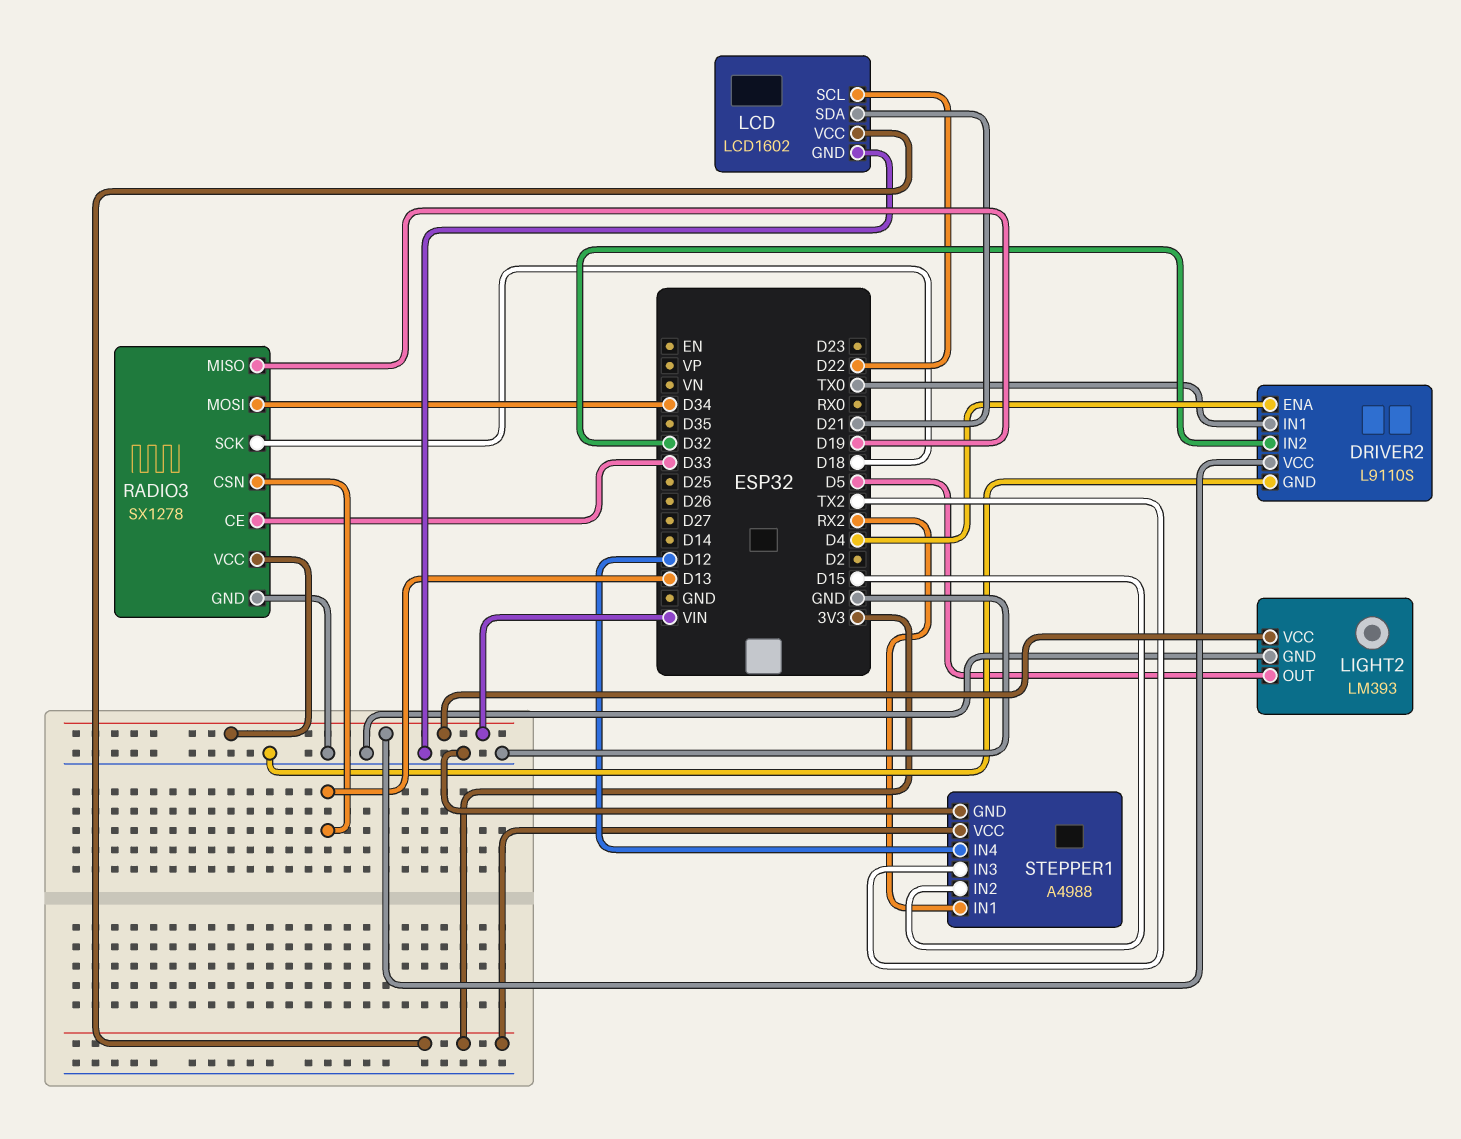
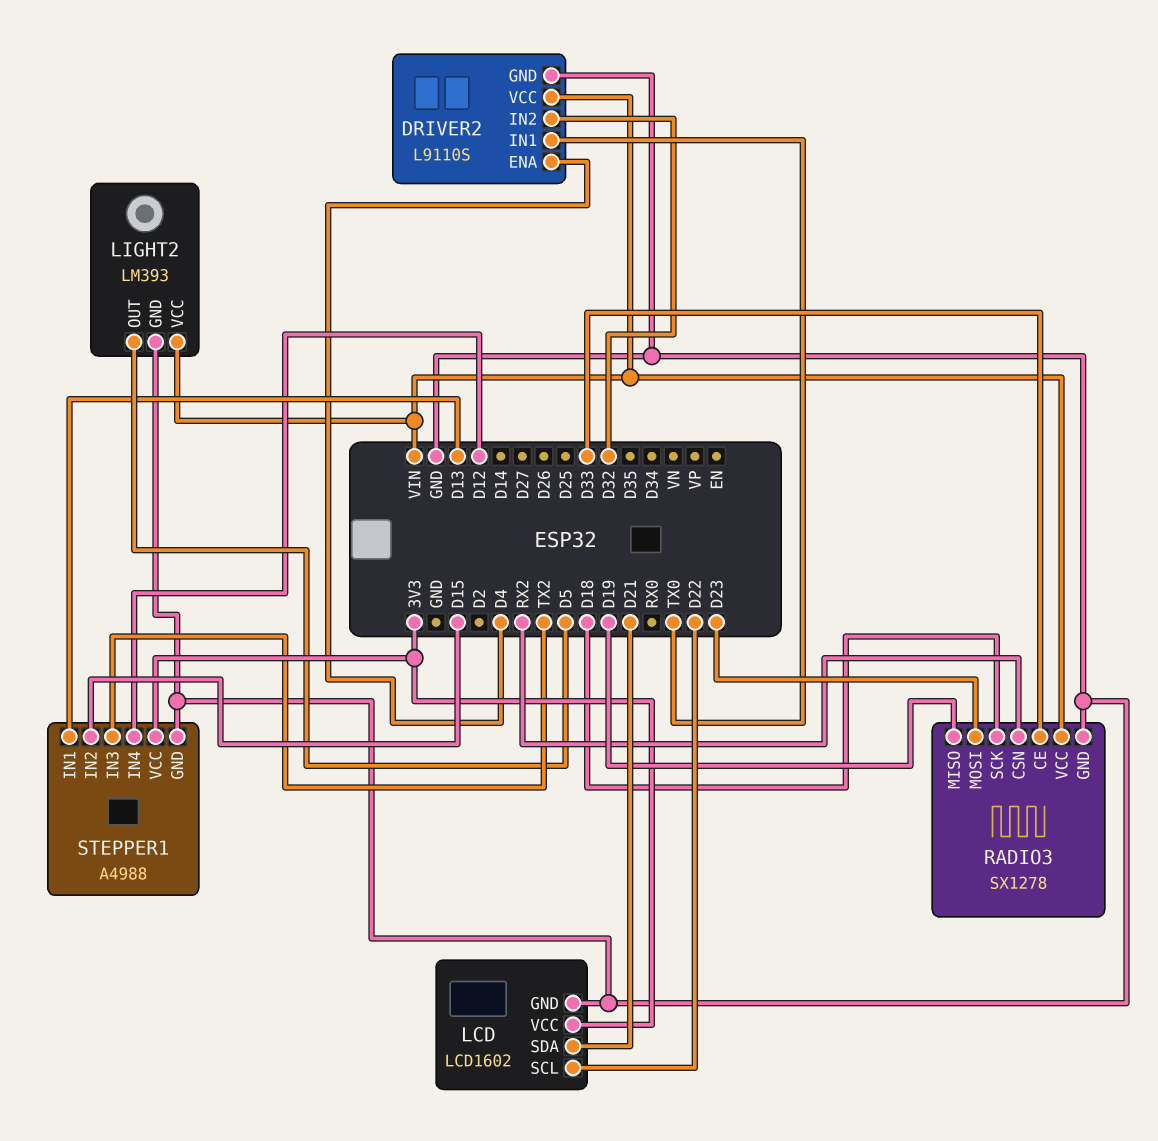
RADIO3 pin CSN: D13 -> RX2
RADIO3 pin MOSI: D34 -> D23
STEPPER1 pin IN1: RX2 -> D13

